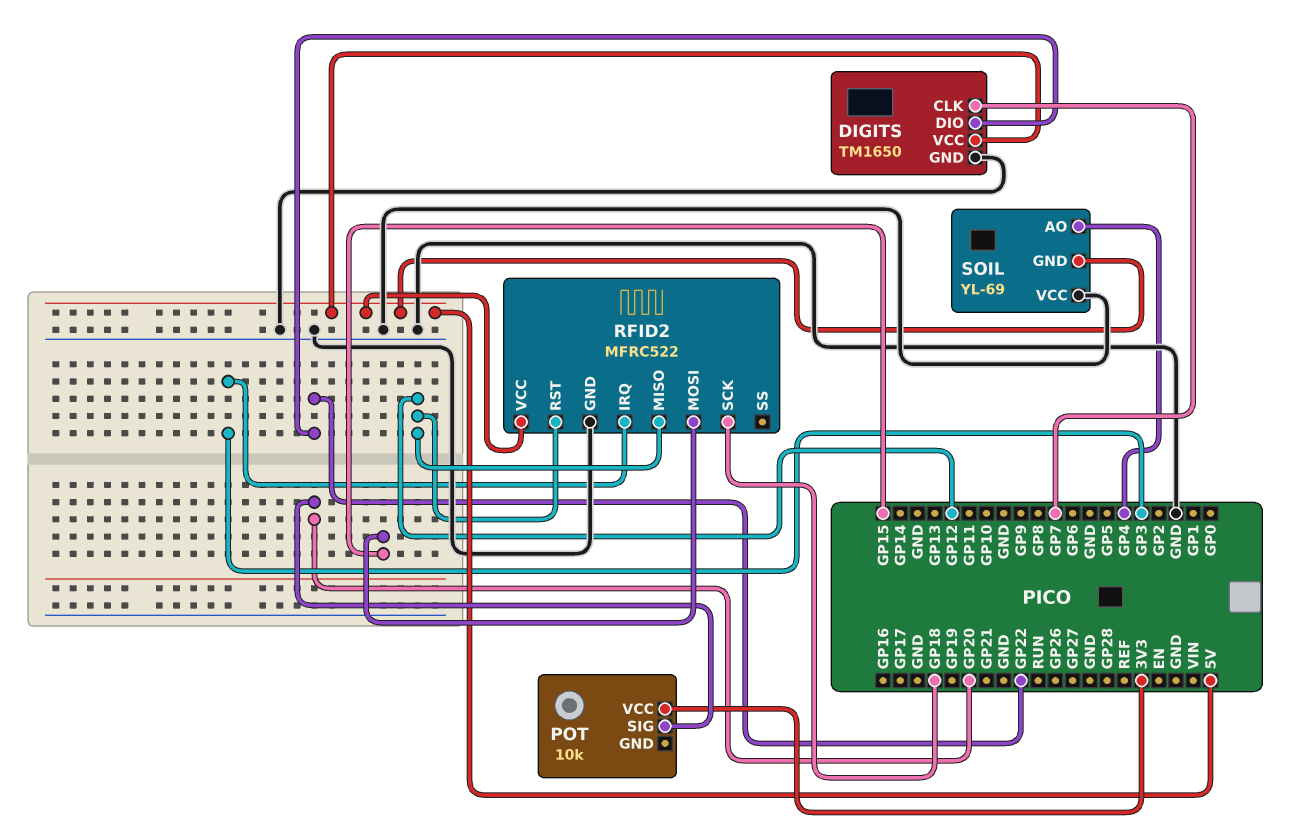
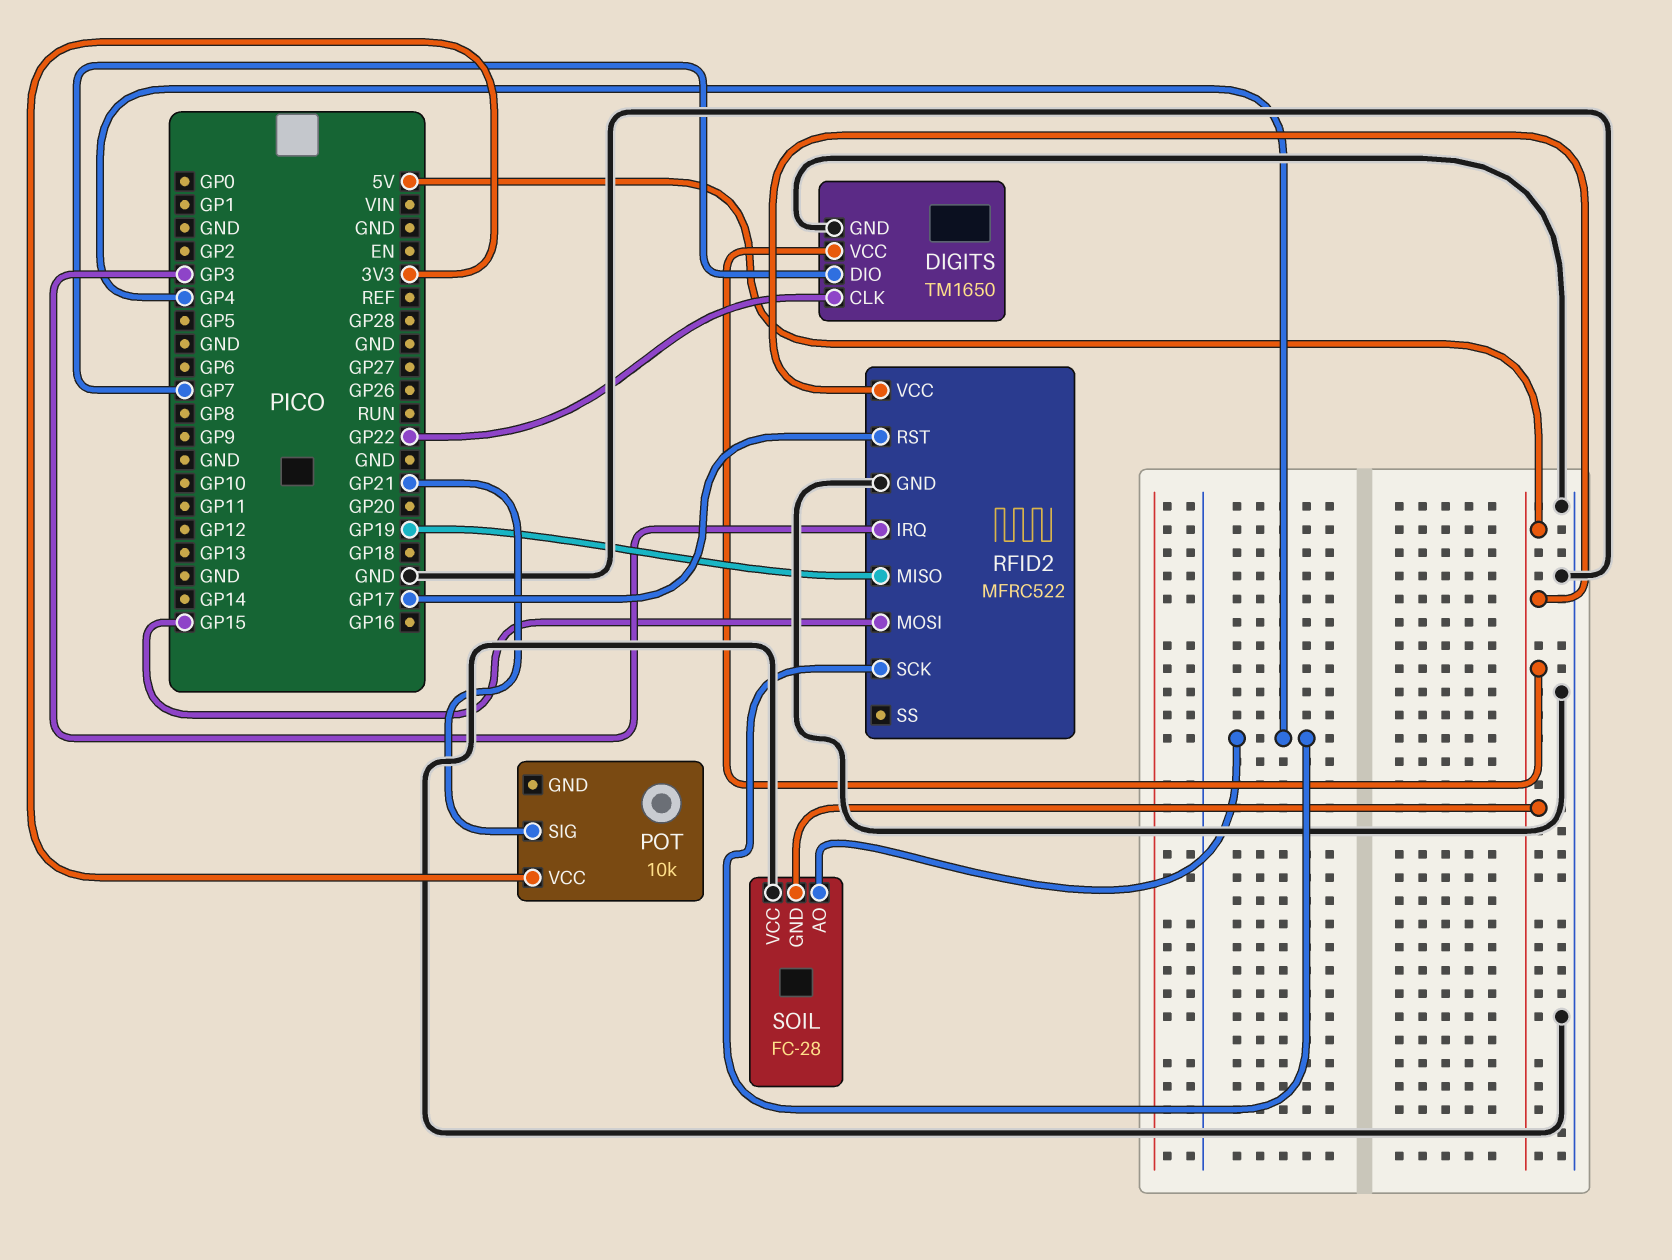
DIGITS pin CLK: GP7 -> GP22
DIGITS pin DIO: GP22 -> GP7
POT pin SIG: GP20 -> GP21
RFID2 pin MISO: GP12 -> GP19
RFID2 pin RST: GP12 -> GP17
RFID2 pin SCK: GP18 -> GP4
SOIL: YL-69 -> FC-28

